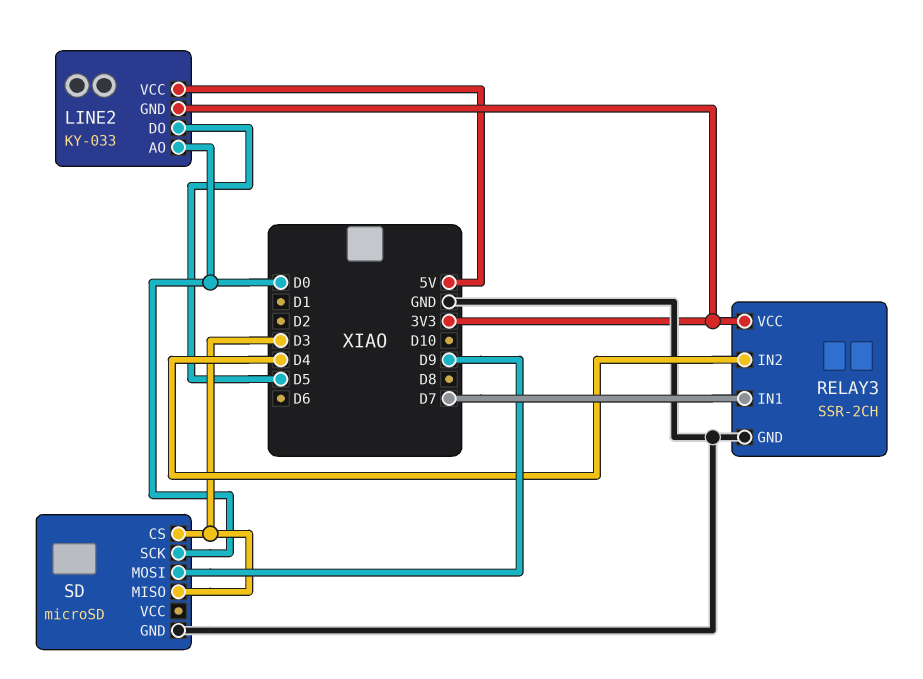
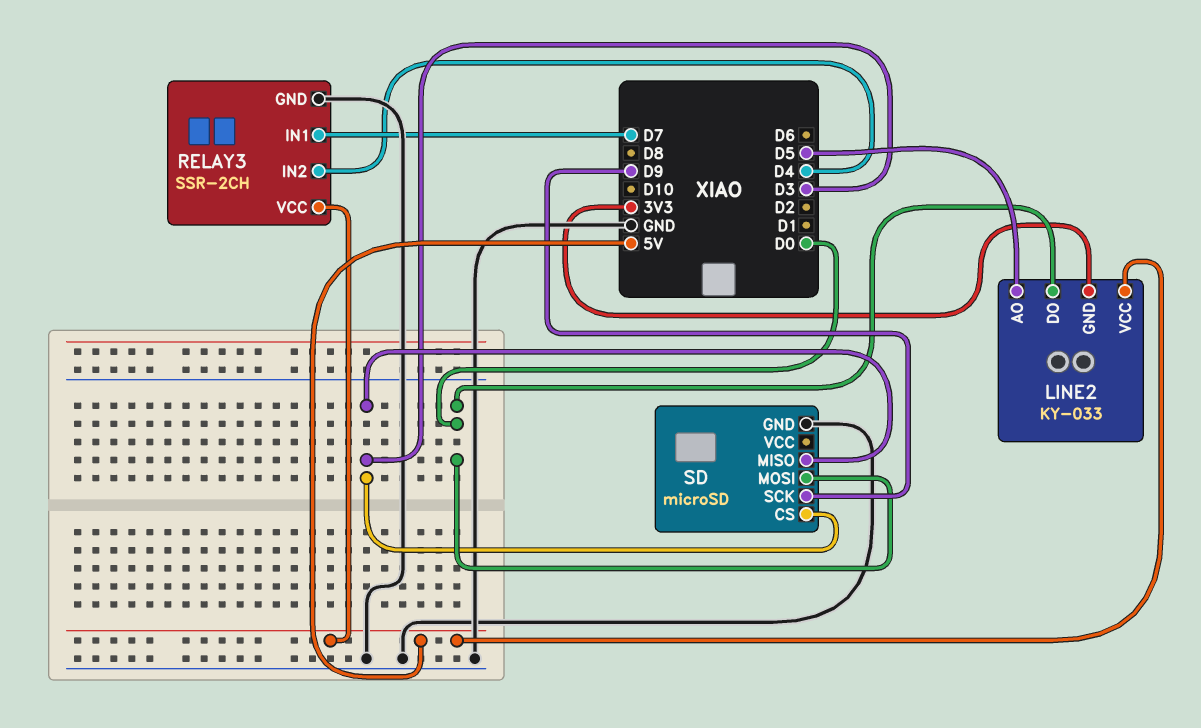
LINE2 pin AO: D0 -> D5
LINE2 pin DO: D5 -> D0
RELAY3 pin VCC: 3V3 -> 5V
SD pin MOSI: D9 -> D0
SD pin SCK: D0 -> D9

